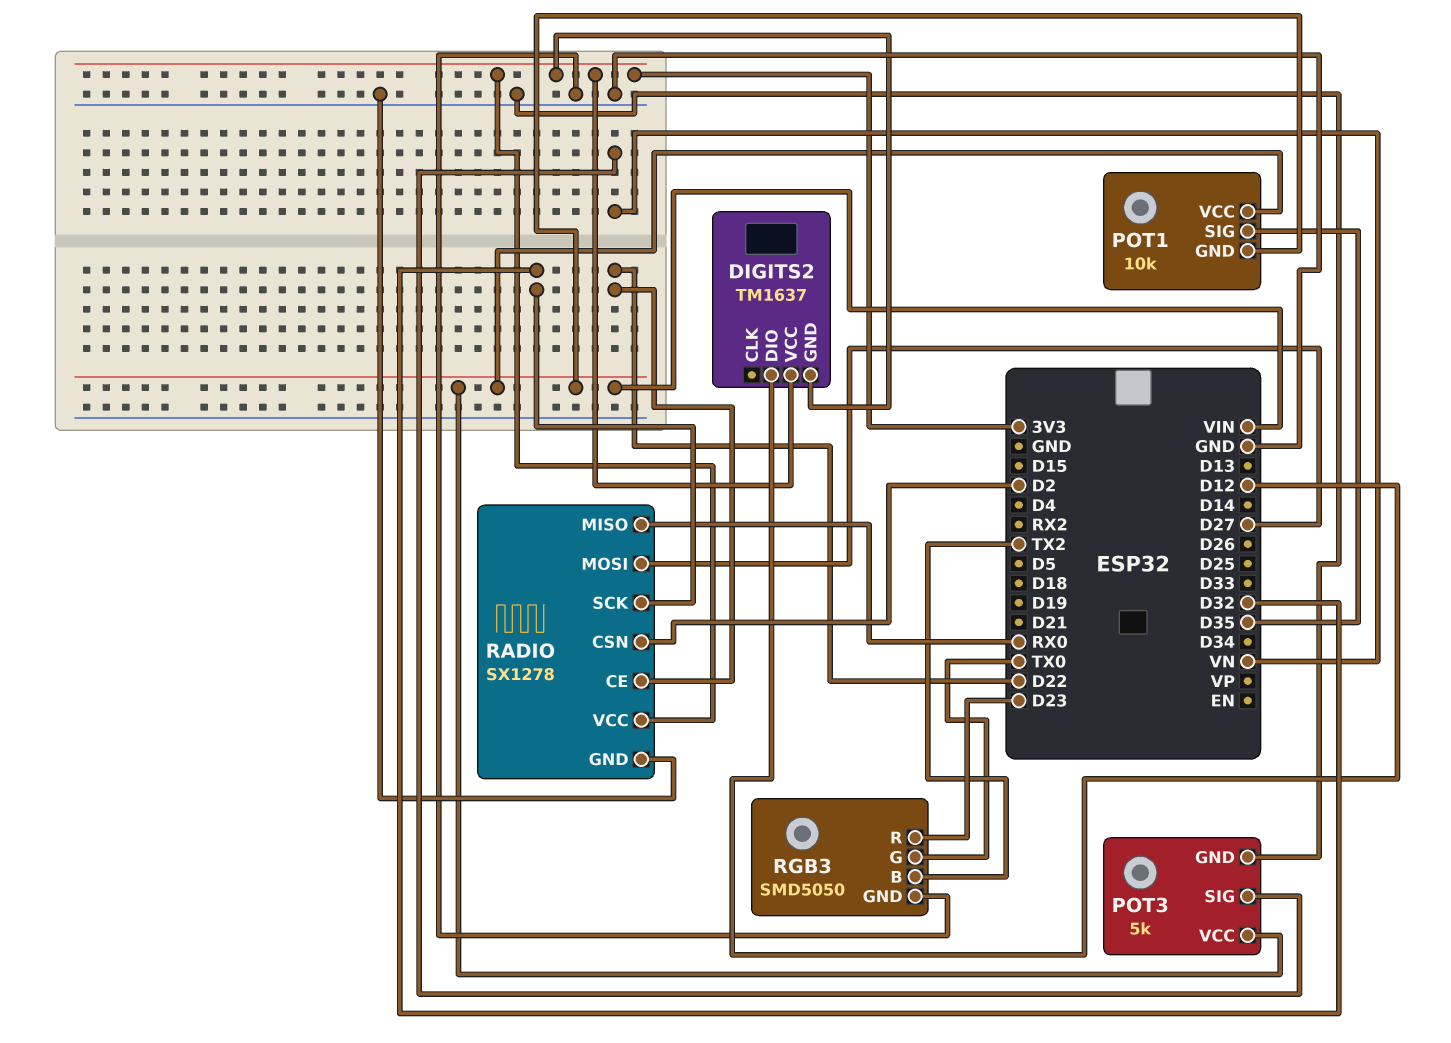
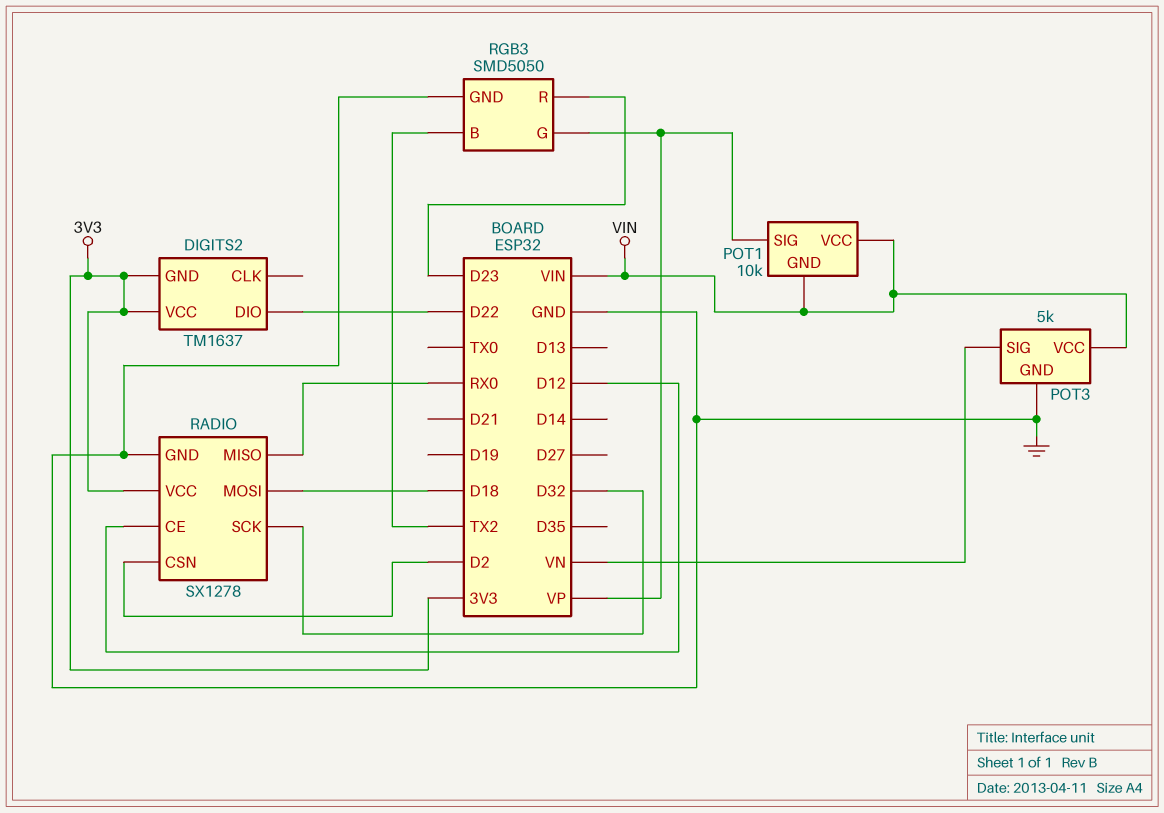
DIGITS2 pin DIO: D12 -> D22
POT1 pin SIG: D35 -> VP
RADIO pin CE: D22 -> D12
RADIO pin MOSI: D27 -> D18
RGB3 pin G: TX0 -> VP

